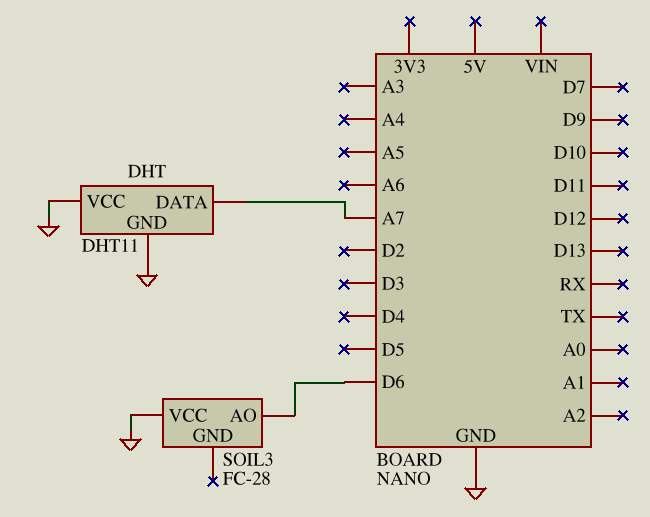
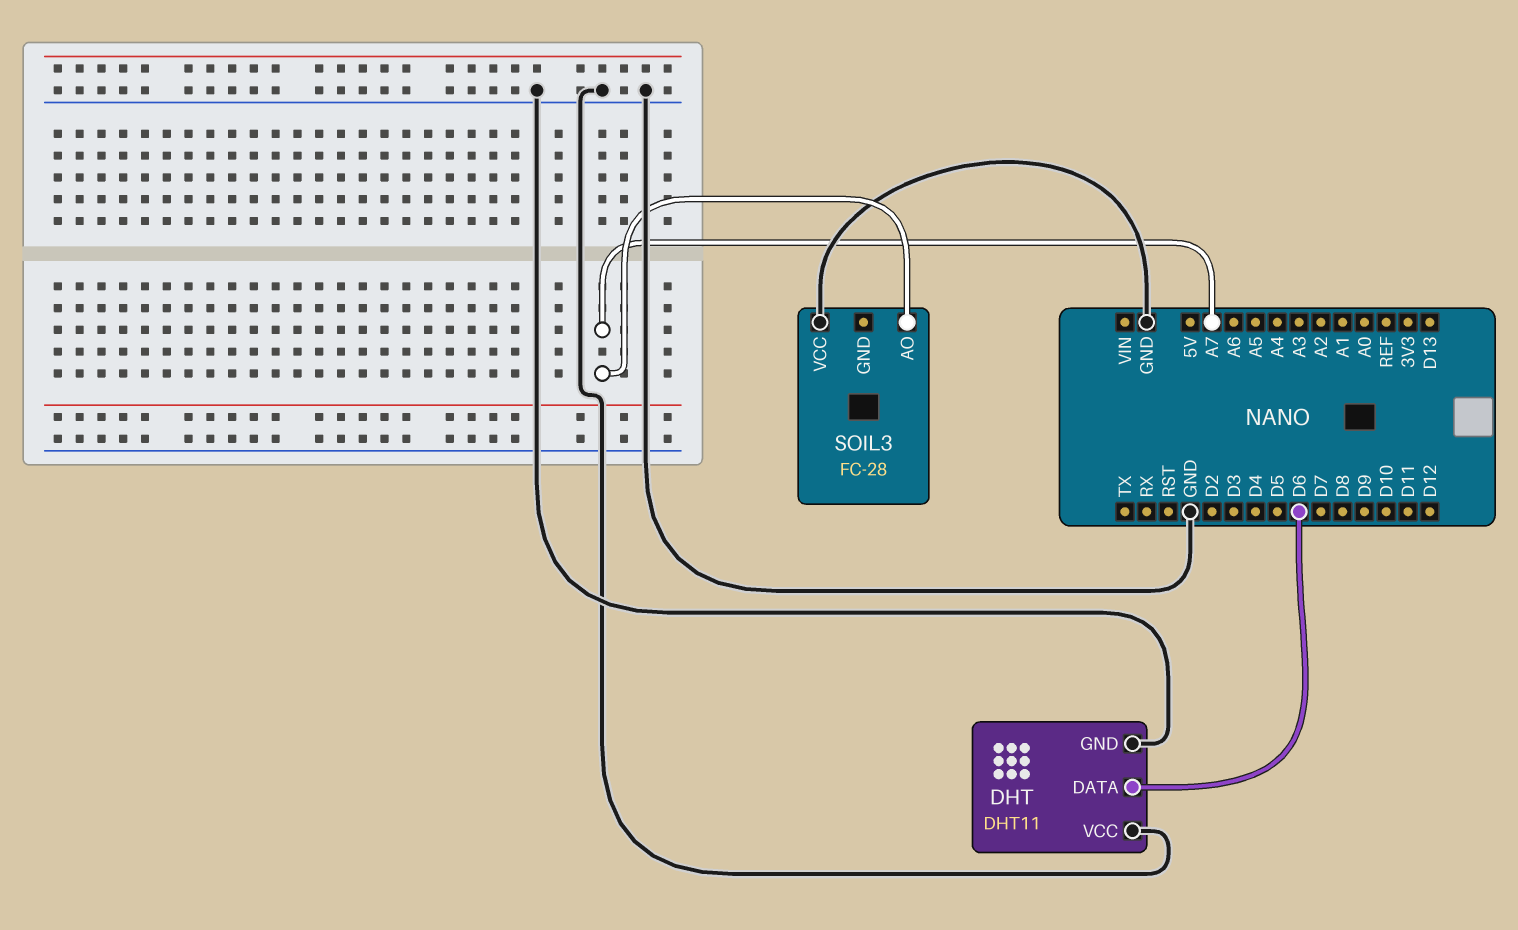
DHT pin DATA: A7 -> D6
SOIL3 pin AO: D6 -> A7

